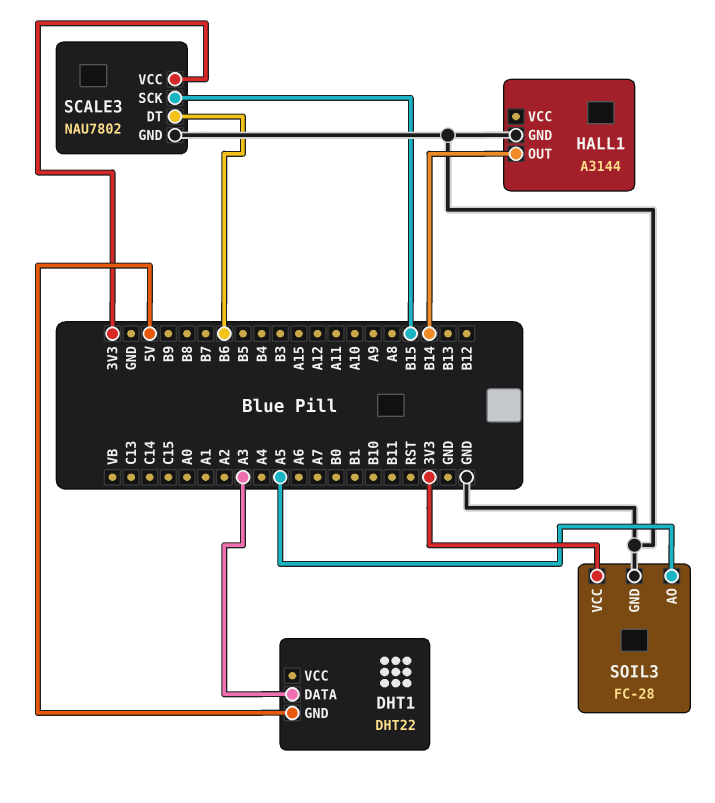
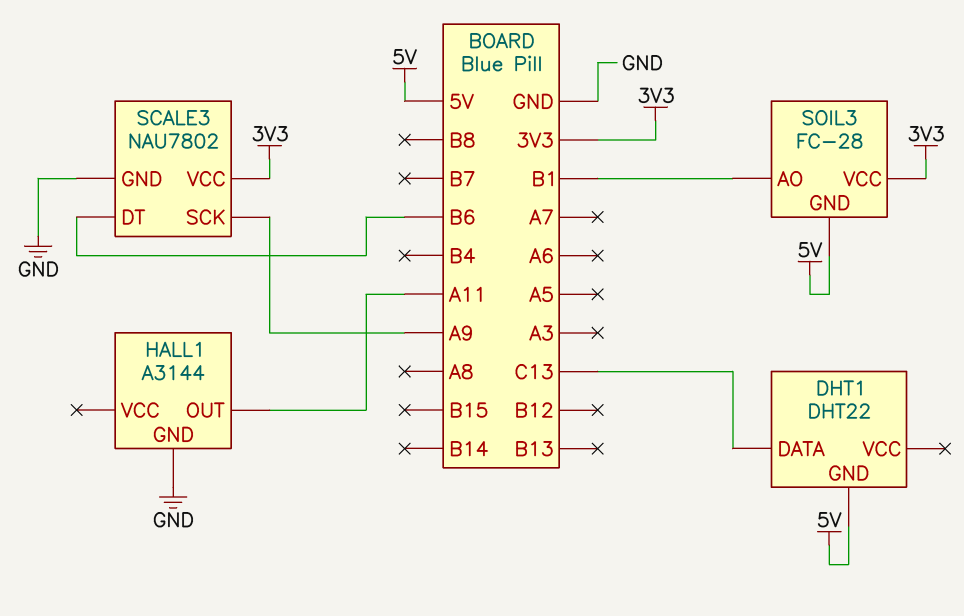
DHT1 pin DATA: A3 -> C13
HALL1 pin OUT: B14 -> A11
SCALE3 pin SCK: B15 -> A9
SOIL3 pin AO: A5 -> B1
SOIL3 pin GND: GND -> 5V

